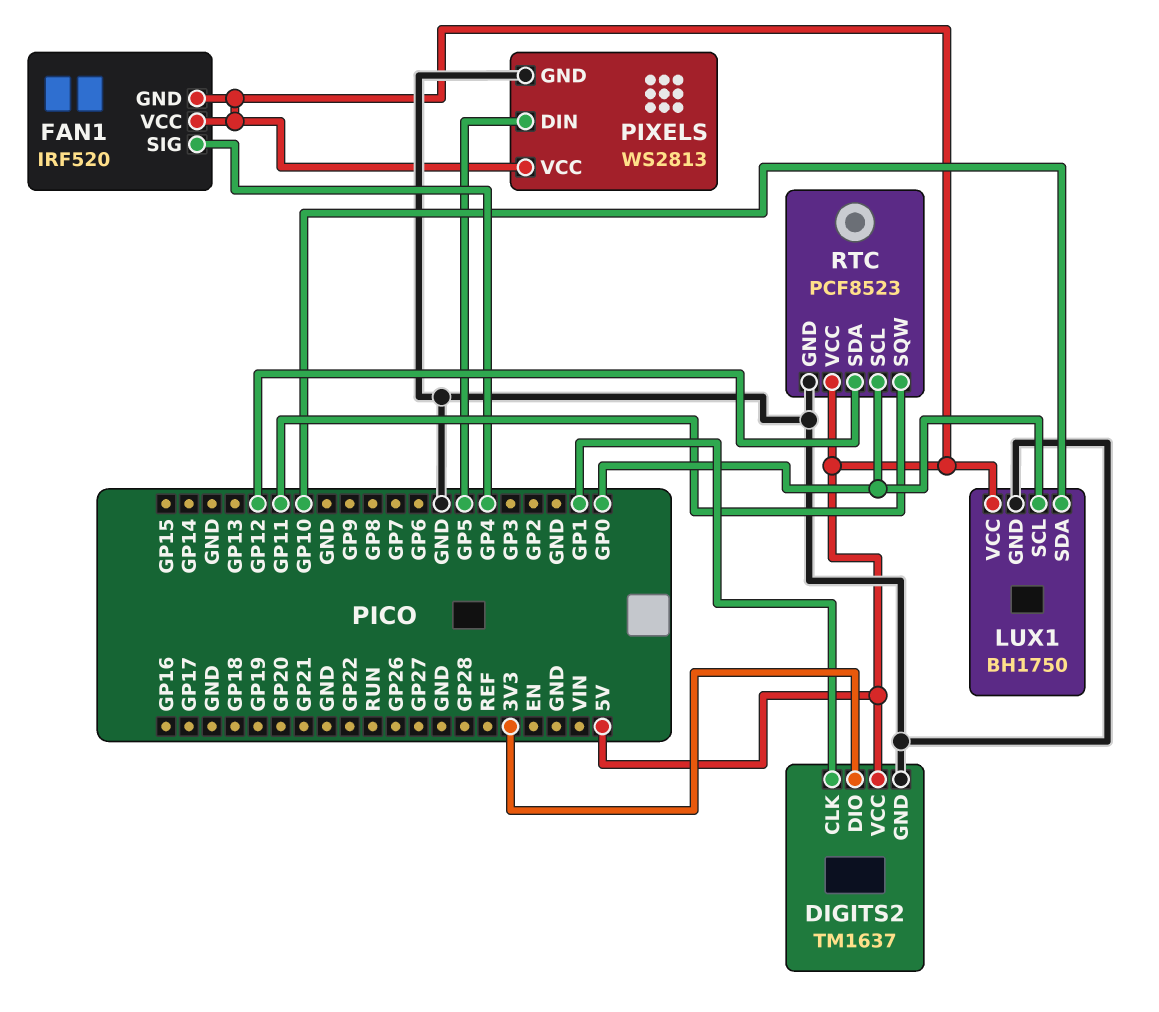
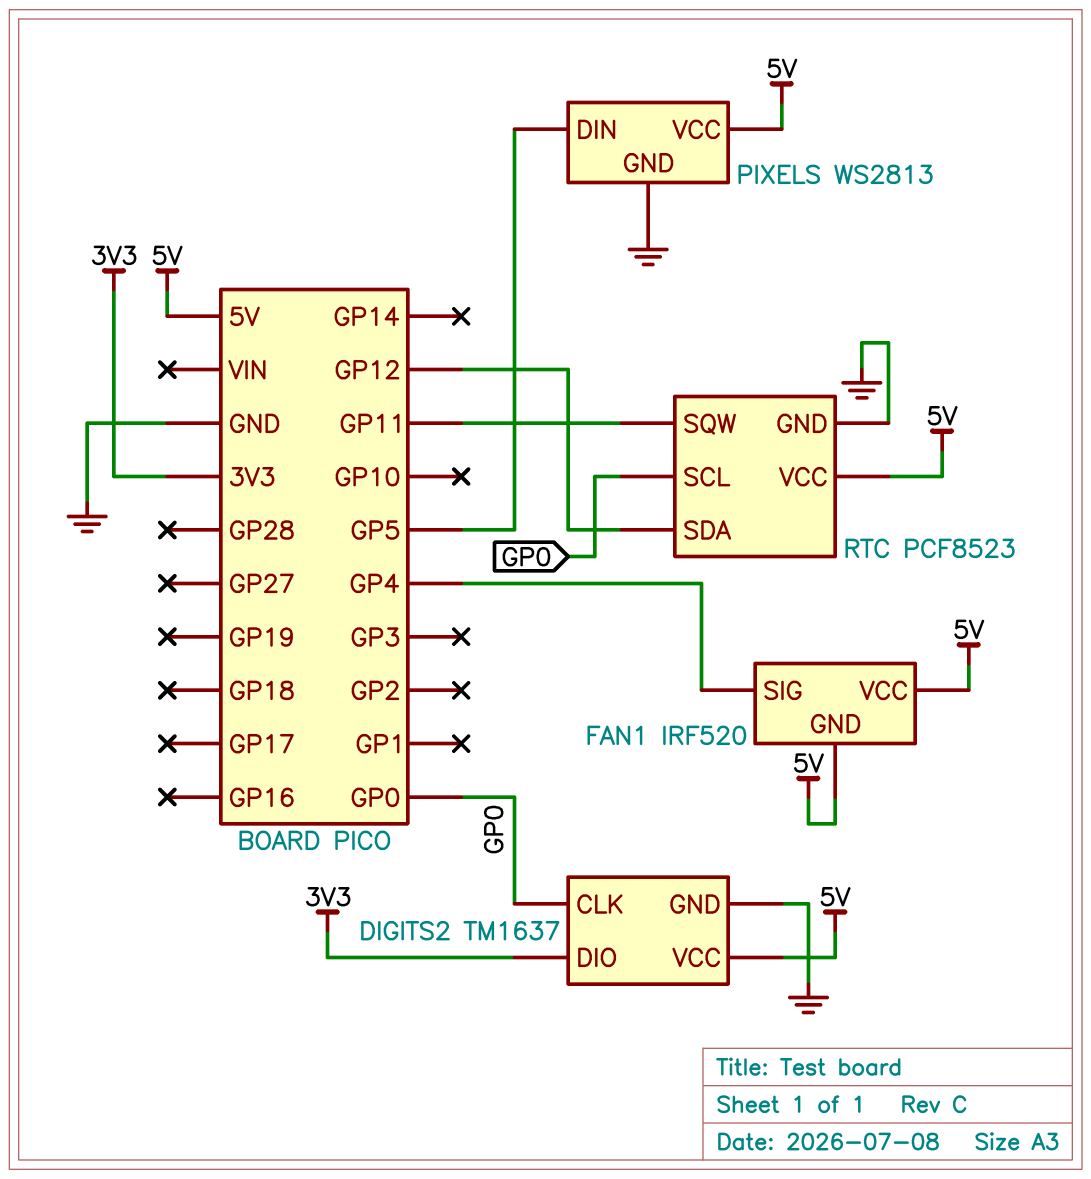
DIGITS2 pin CLK: GP1 -> GP0
LUX1: BH1750 -> none
LUX1 pin GND: GND -> none
LUX1 pin SCL: GP0 -> none
LUX1 pin SDA: GP10 -> none
LUX1 pin VCC: 5V -> none

